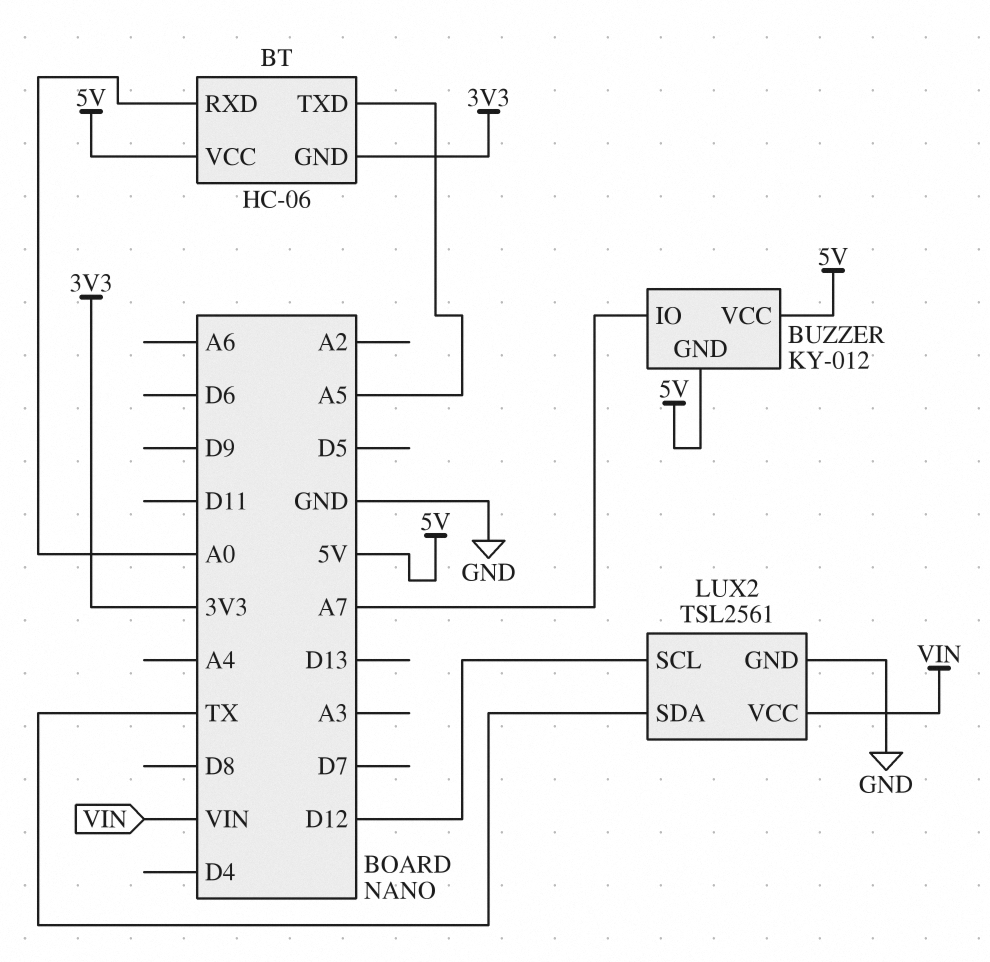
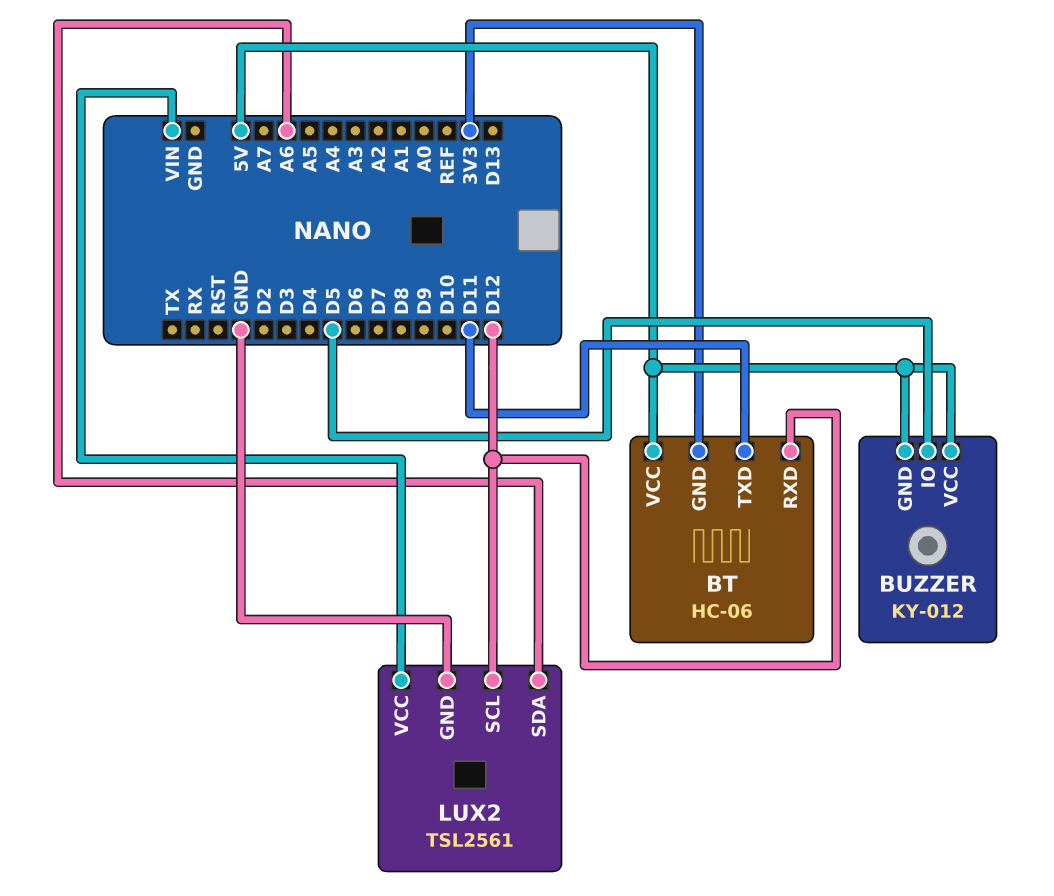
BT pin RXD: A0 -> D12
BT pin TXD: A5 -> D11
BUZZER pin IO: A7 -> D5
LUX2 pin SDA: TX -> A6

